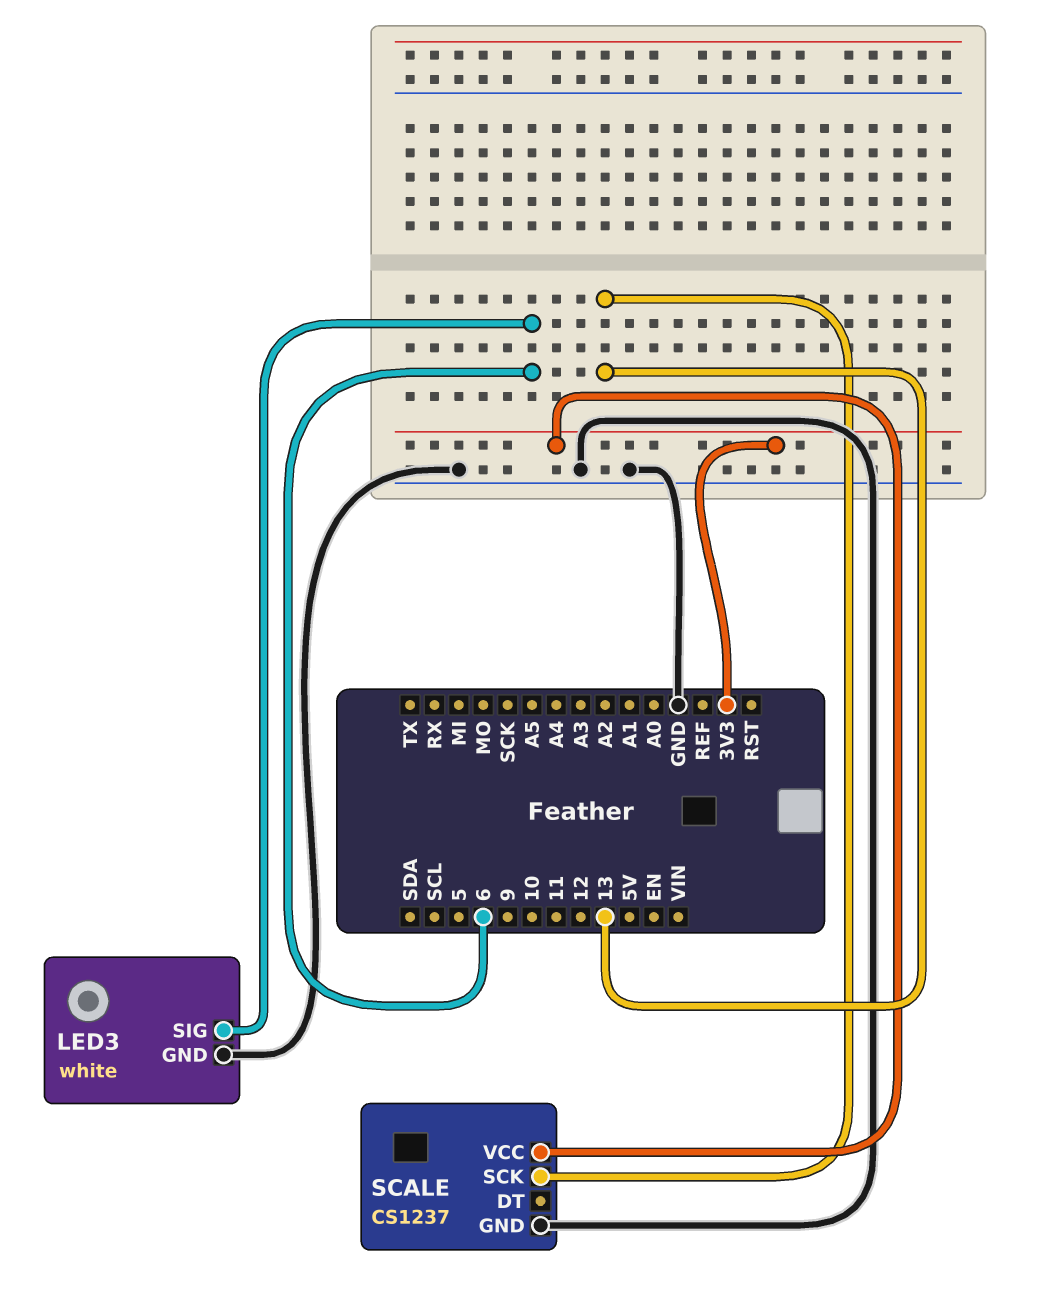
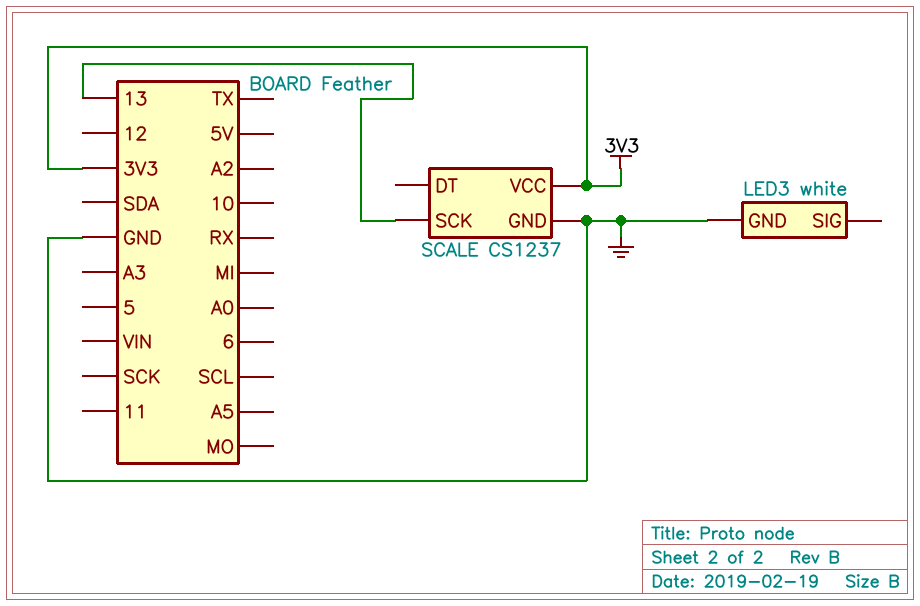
LED3 pin SIG: 6 -> none

